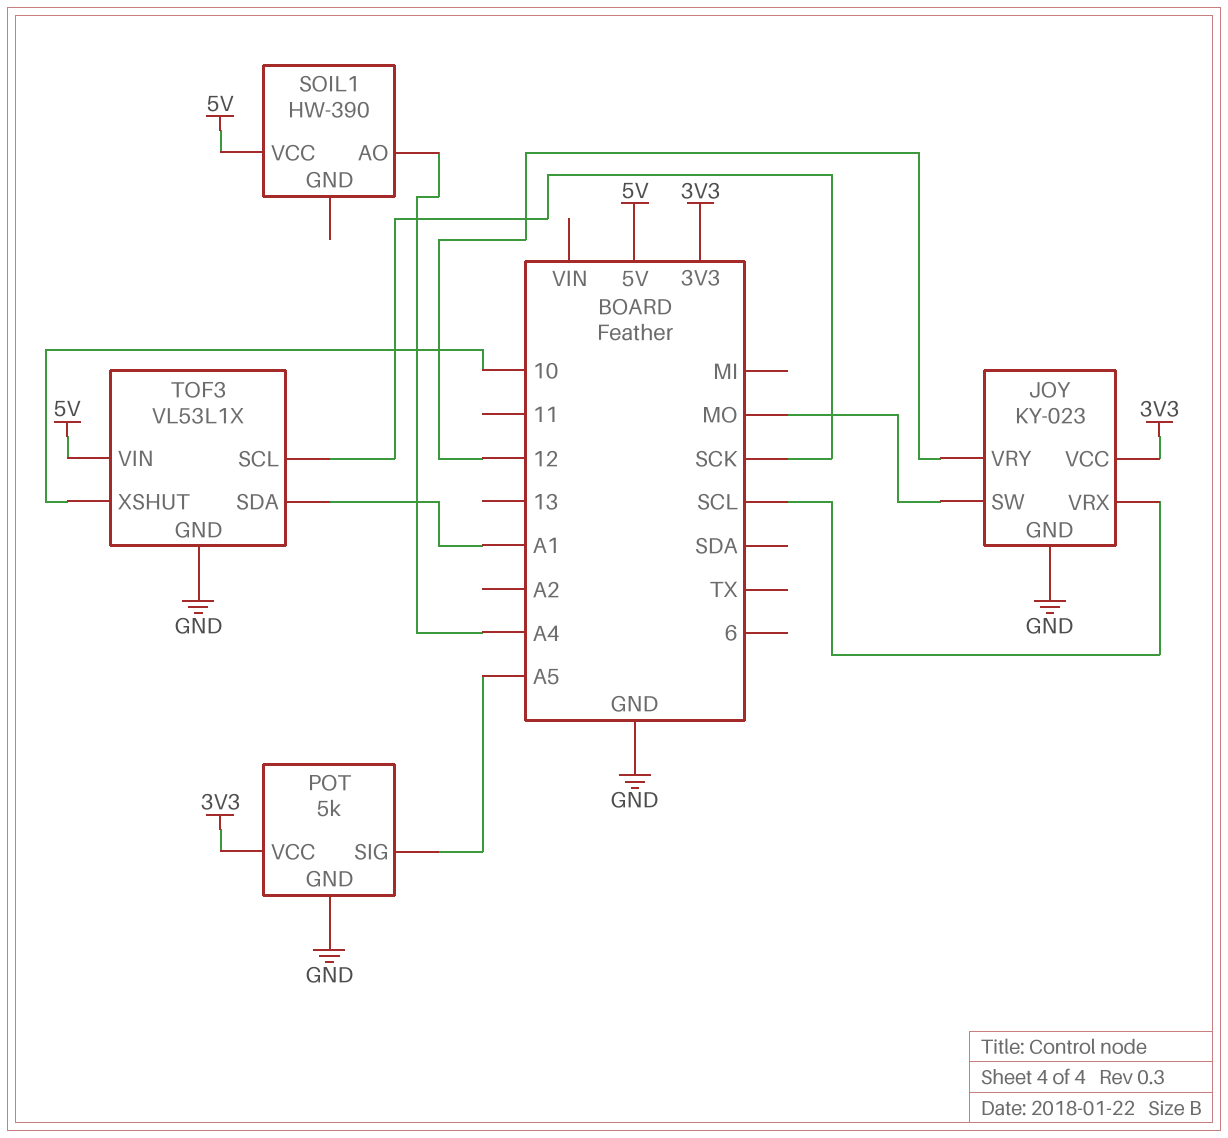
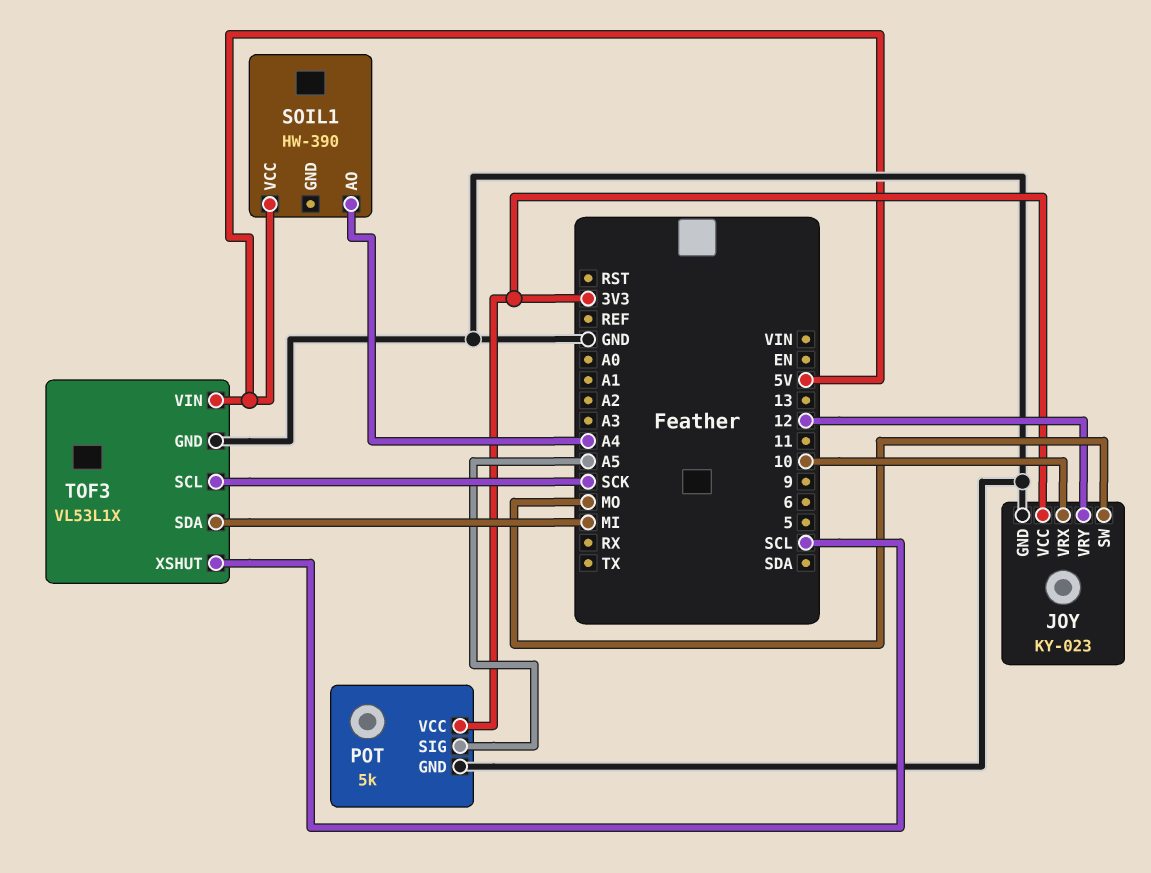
JOY pin VRX: SCL -> 10
TOF3 pin SDA: A1 -> MI
TOF3 pin XSHUT: 10 -> SCL

